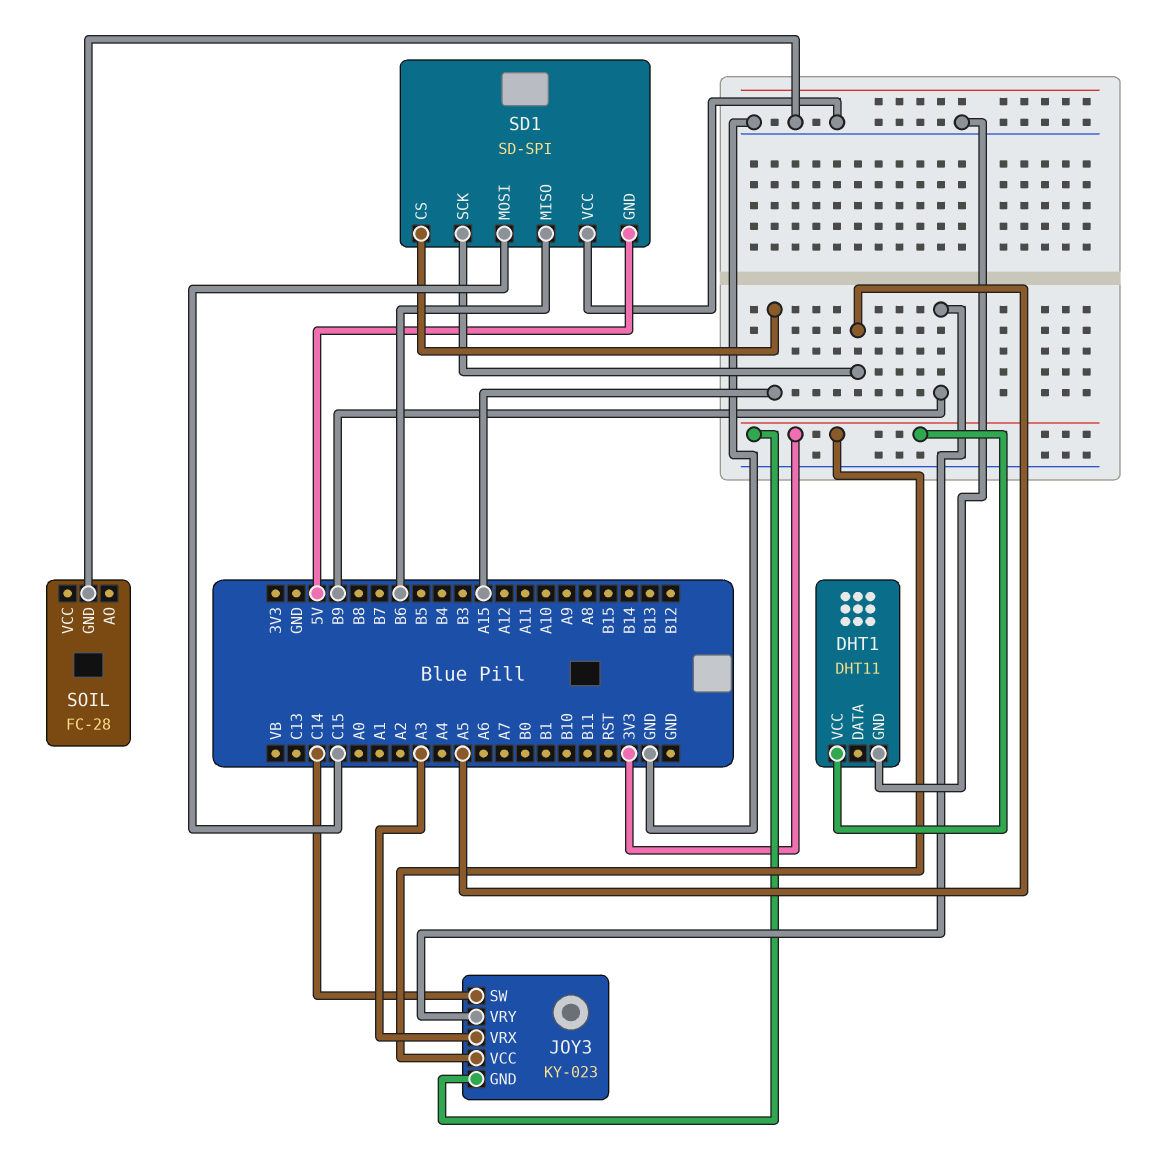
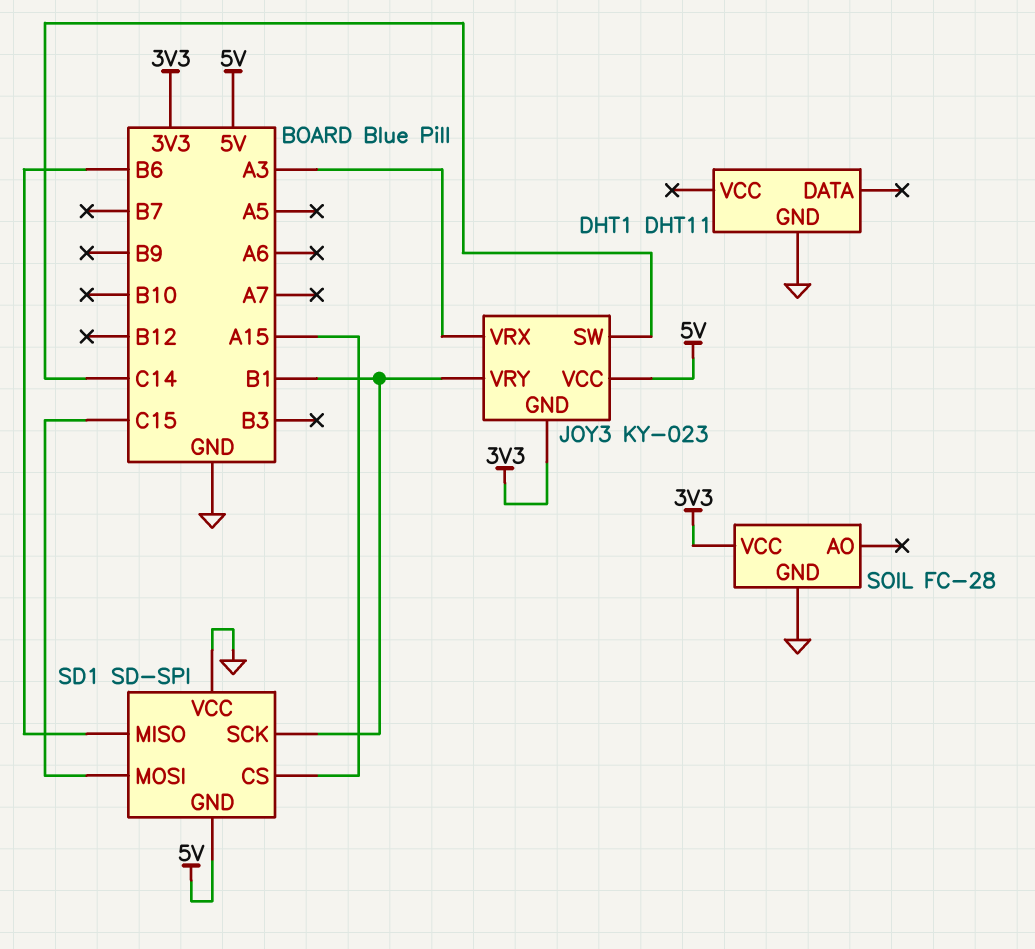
DHT1 pin VCC: 3V3 -> none
JOY3 pin VCC: 3V3 -> 5V
JOY3 pin VRY: B9 -> B1
SD1 pin SCK: A5 -> B1
SOIL pin VCC: none -> 3V3

